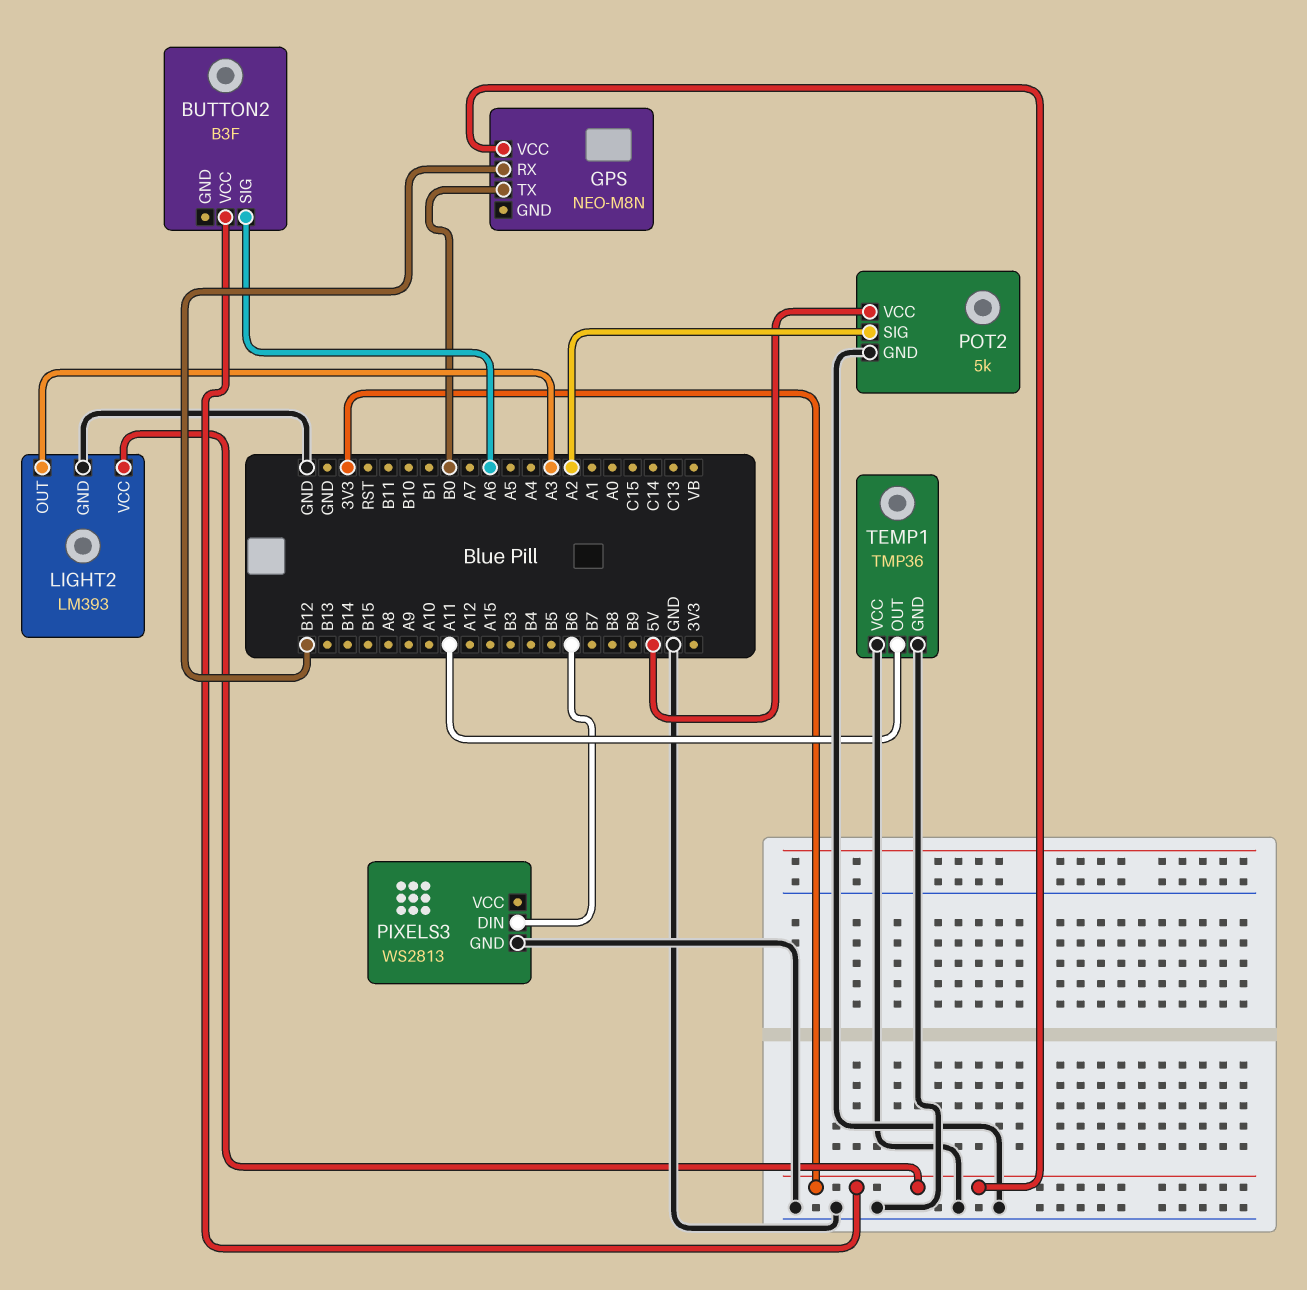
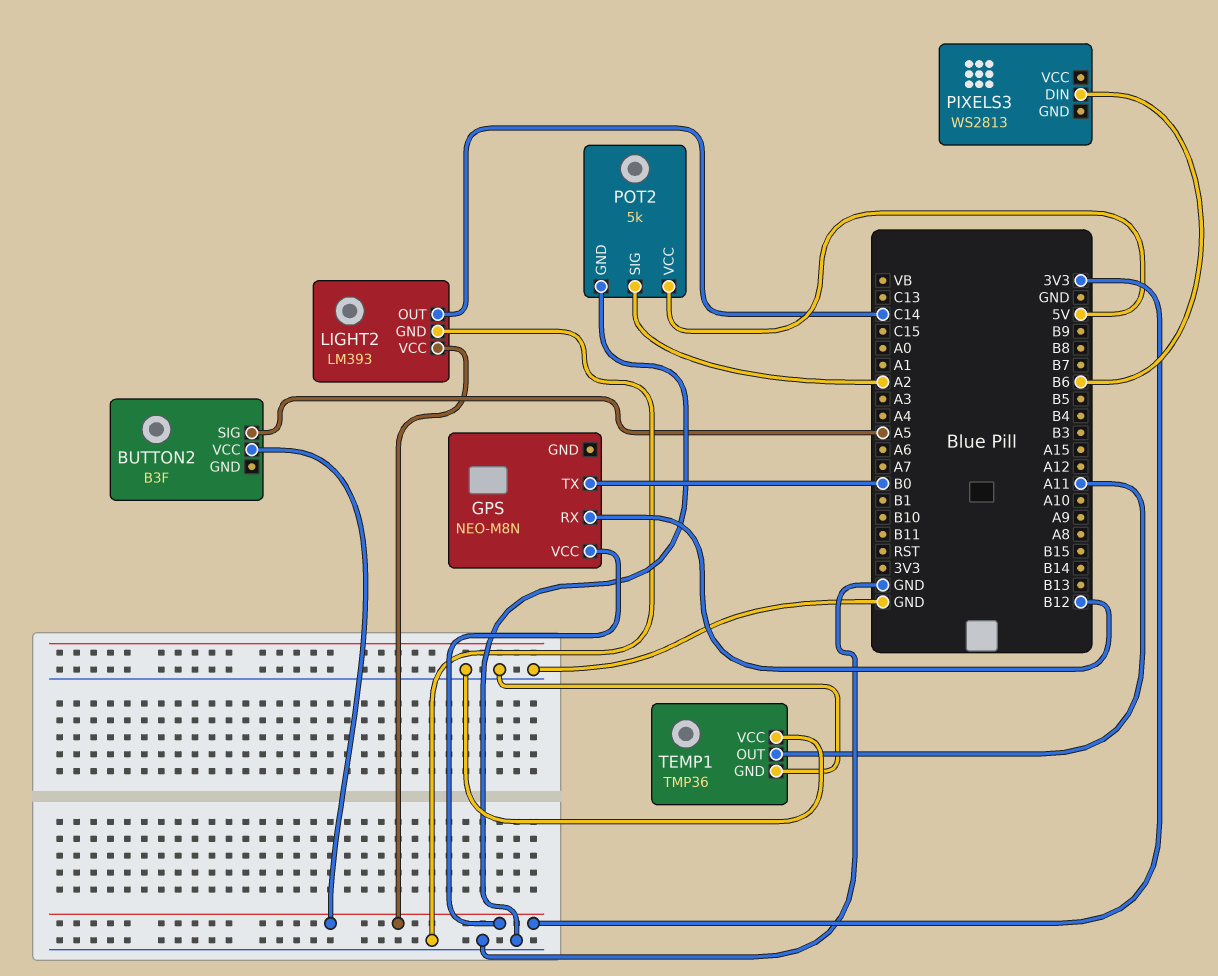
BUTTON2 pin SIG: A6 -> A5
LIGHT2 pin OUT: A3 -> C14
PIXELS3 pin GND: GND -> none

